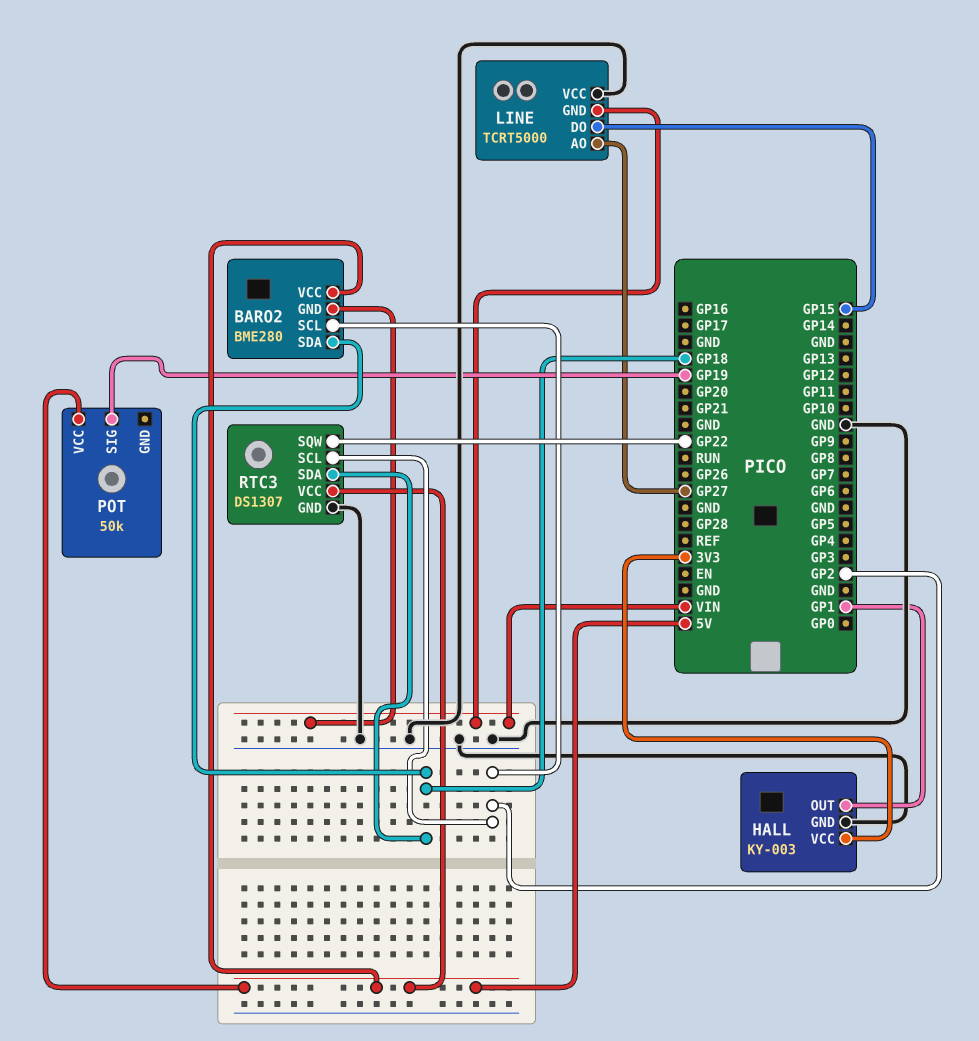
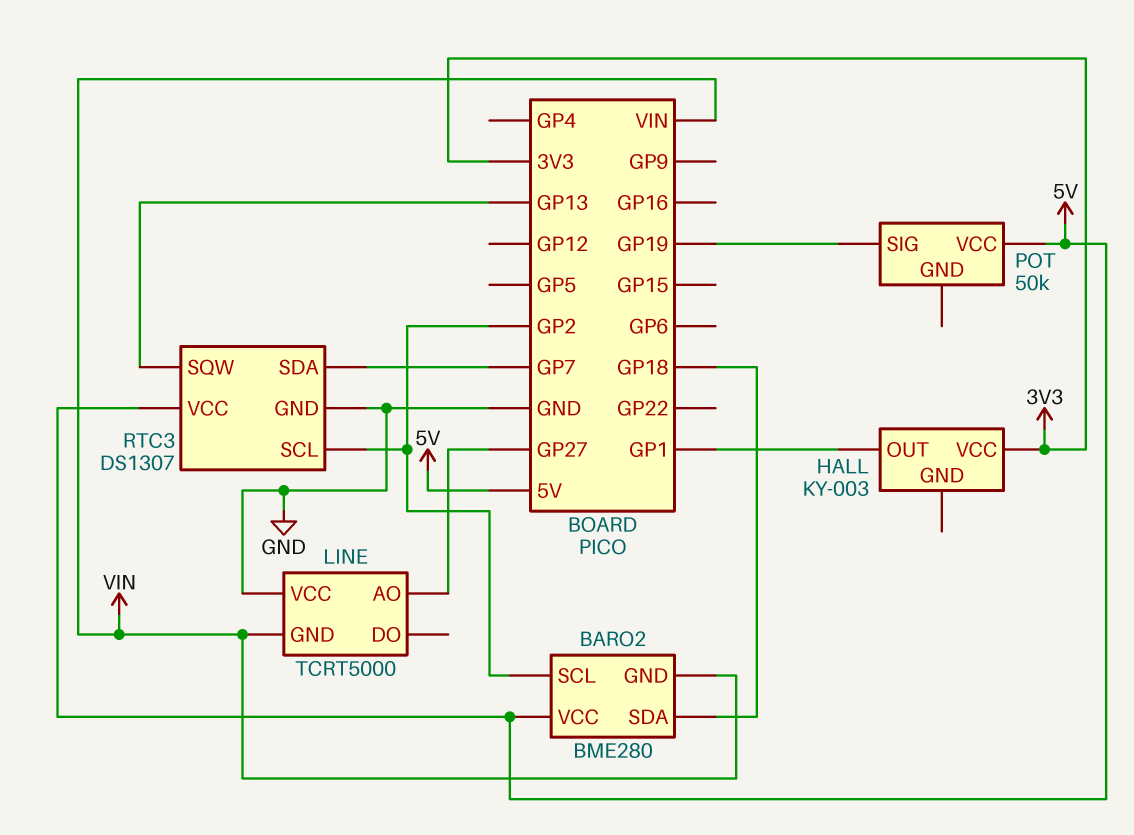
HALL pin GND: GND -> none
LINE pin DO: GP15 -> none
RTC3 pin SDA: GP18 -> GP7
RTC3 pin SQW: GP22 -> GP13

